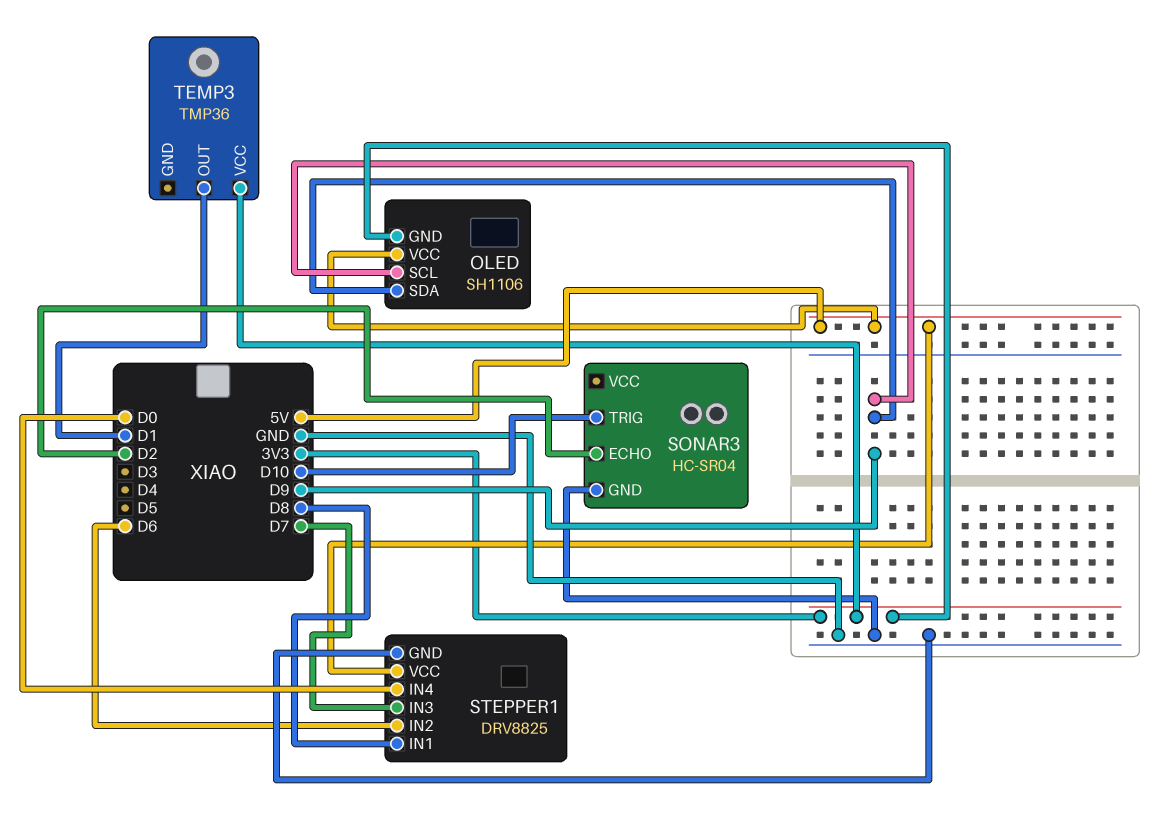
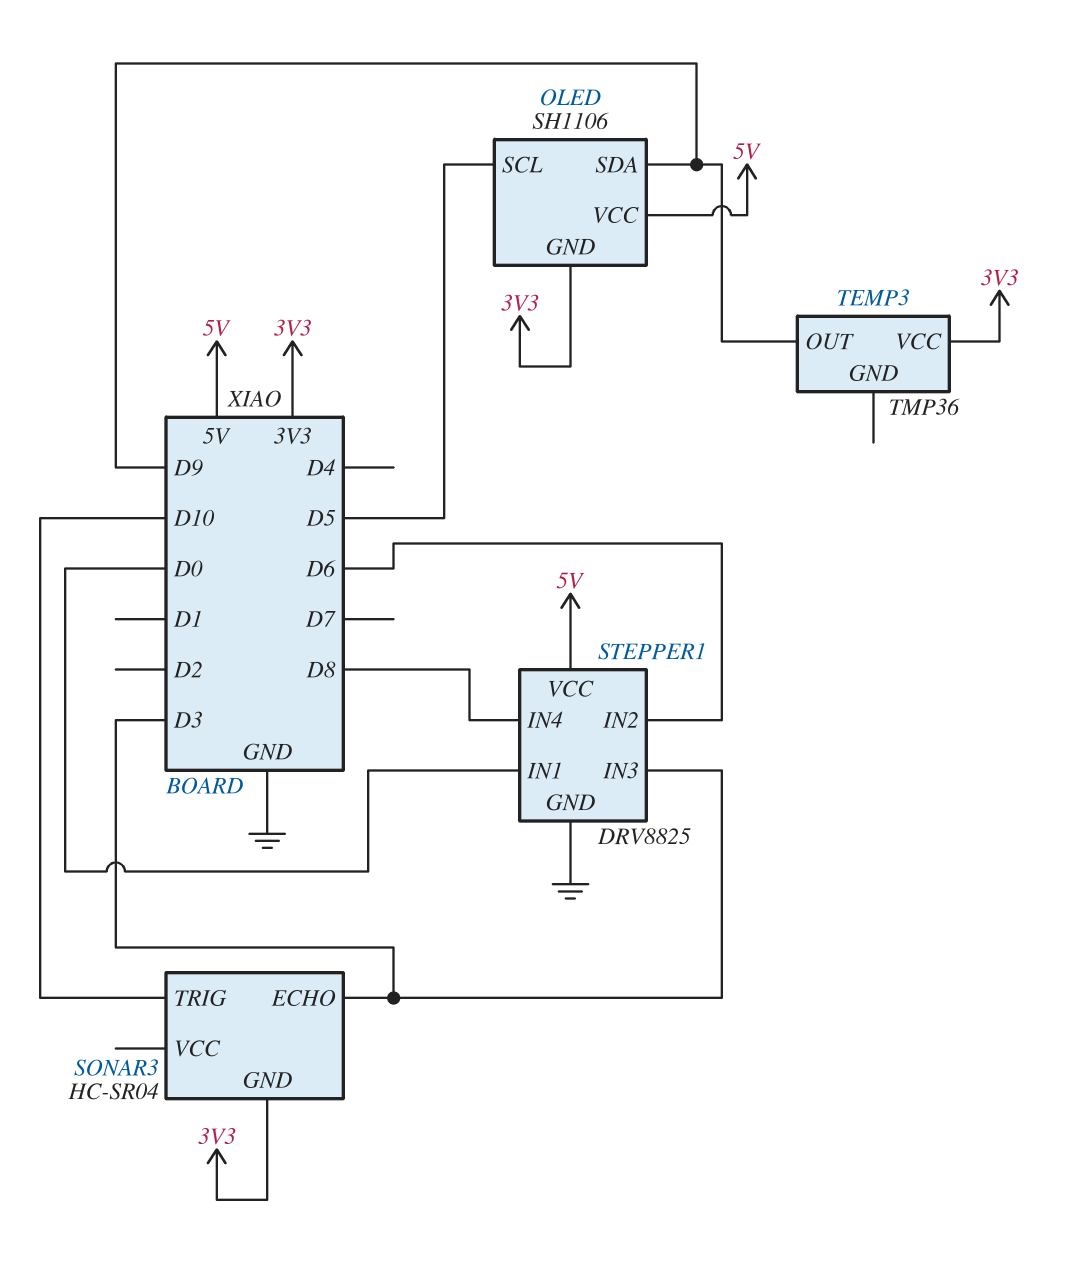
OLED pin SCL: D9 -> D5
SONAR3 pin ECHO: D2 -> D3
SONAR3 pin GND: GND -> 3V3
STEPPER1 pin IN1: D8 -> D0
STEPPER1 pin IN3: D7 -> D3
STEPPER1 pin IN4: D0 -> D8
TEMP3 pin OUT: D1 -> D9

